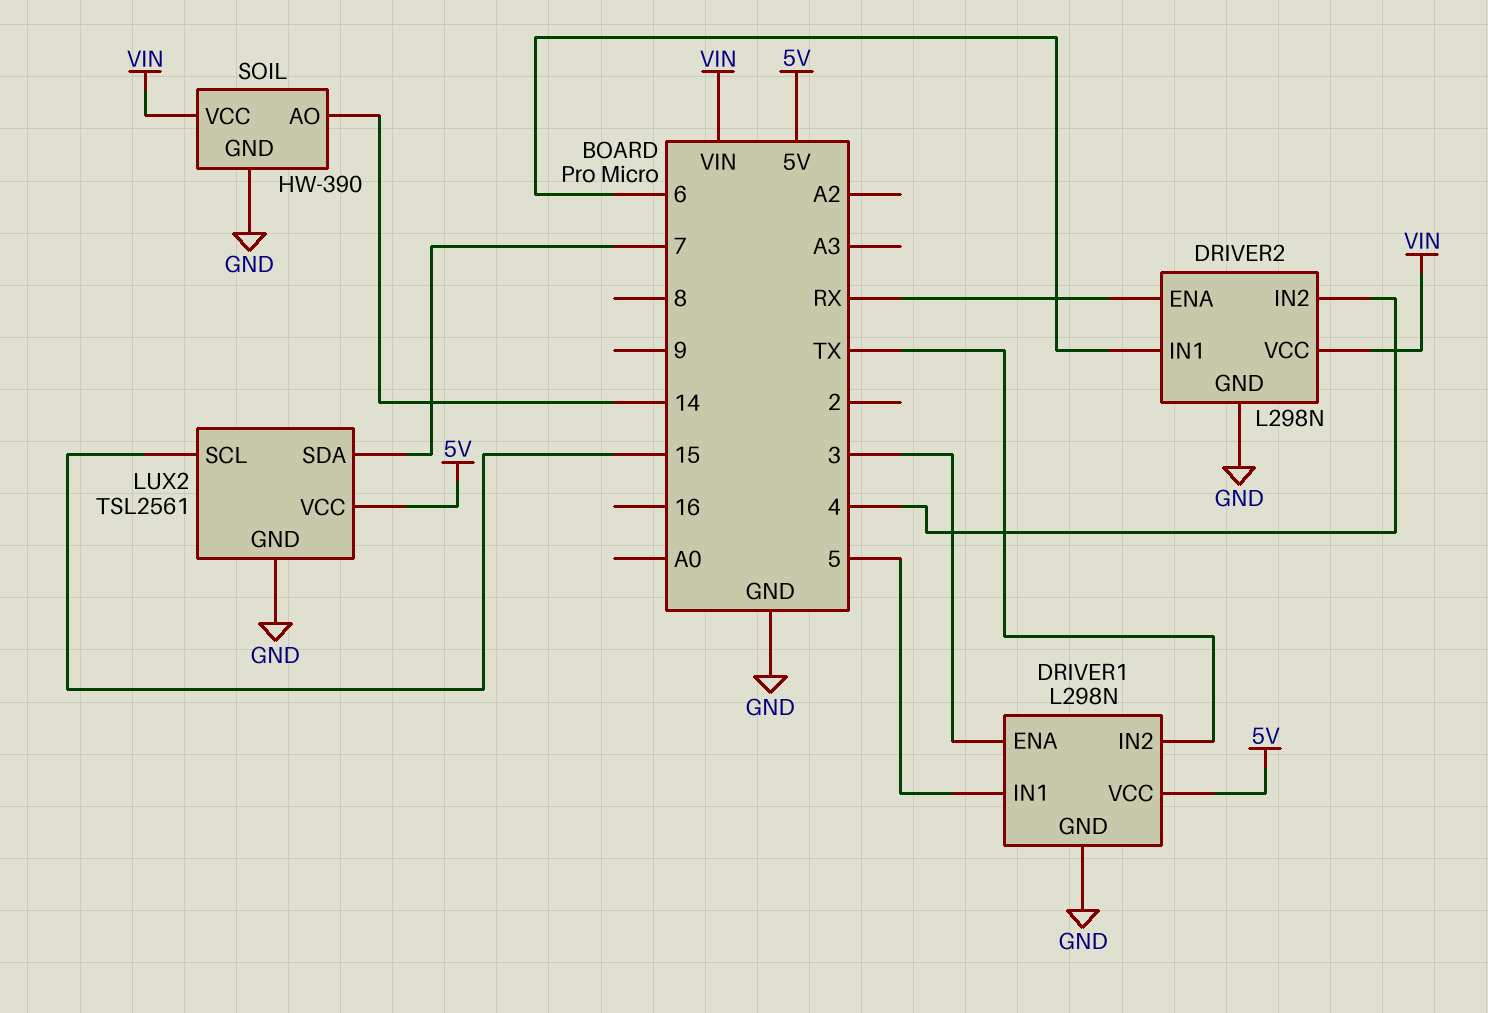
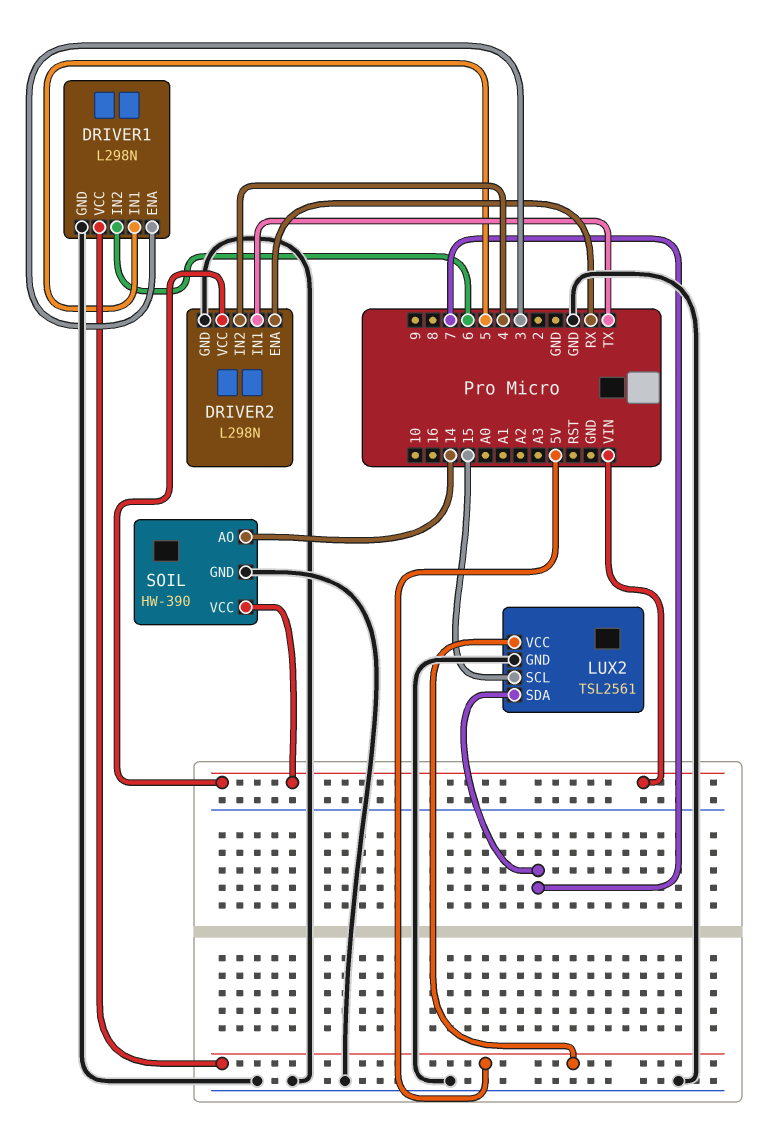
DRIVER1 pin IN2: TX -> 6
DRIVER2 pin IN1: 6 -> TX

